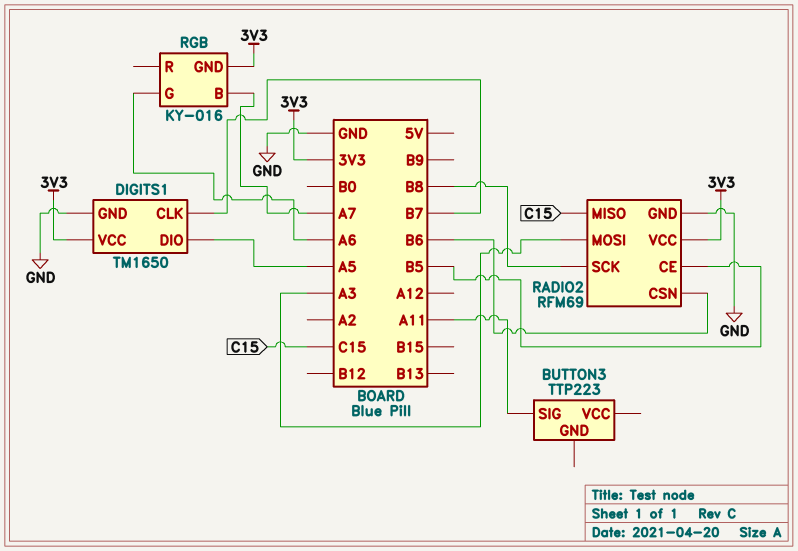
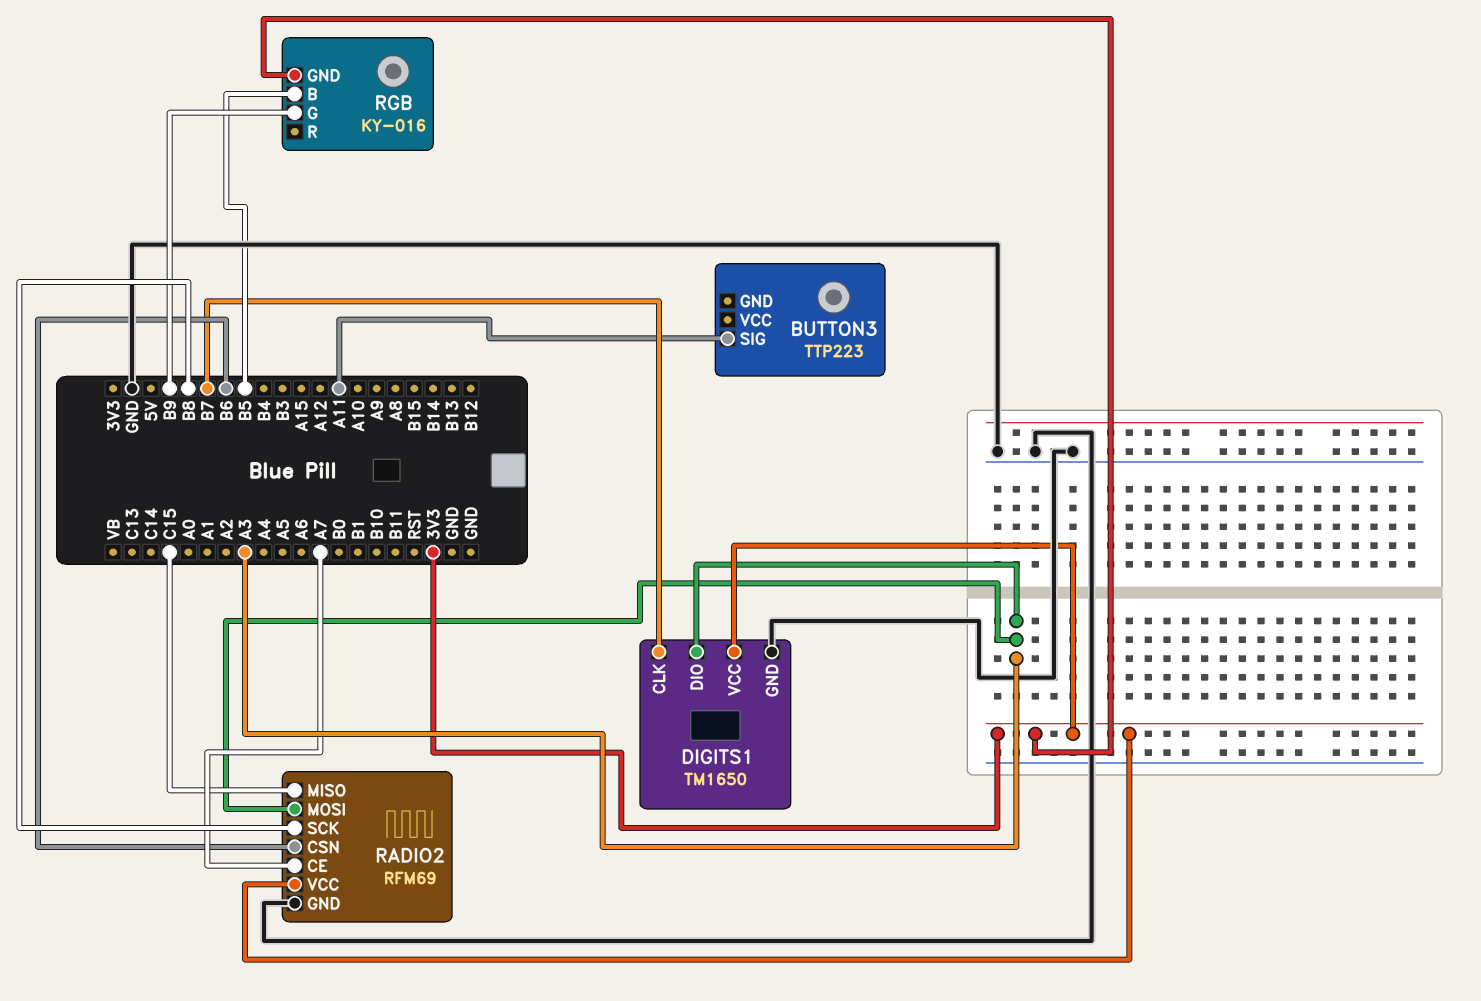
DIGITS1 pin DIO: A5 -> A3
RADIO2 pin CE: B5 -> A7
RGB pin B: A7 -> B5
RGB pin G: A6 -> B9

